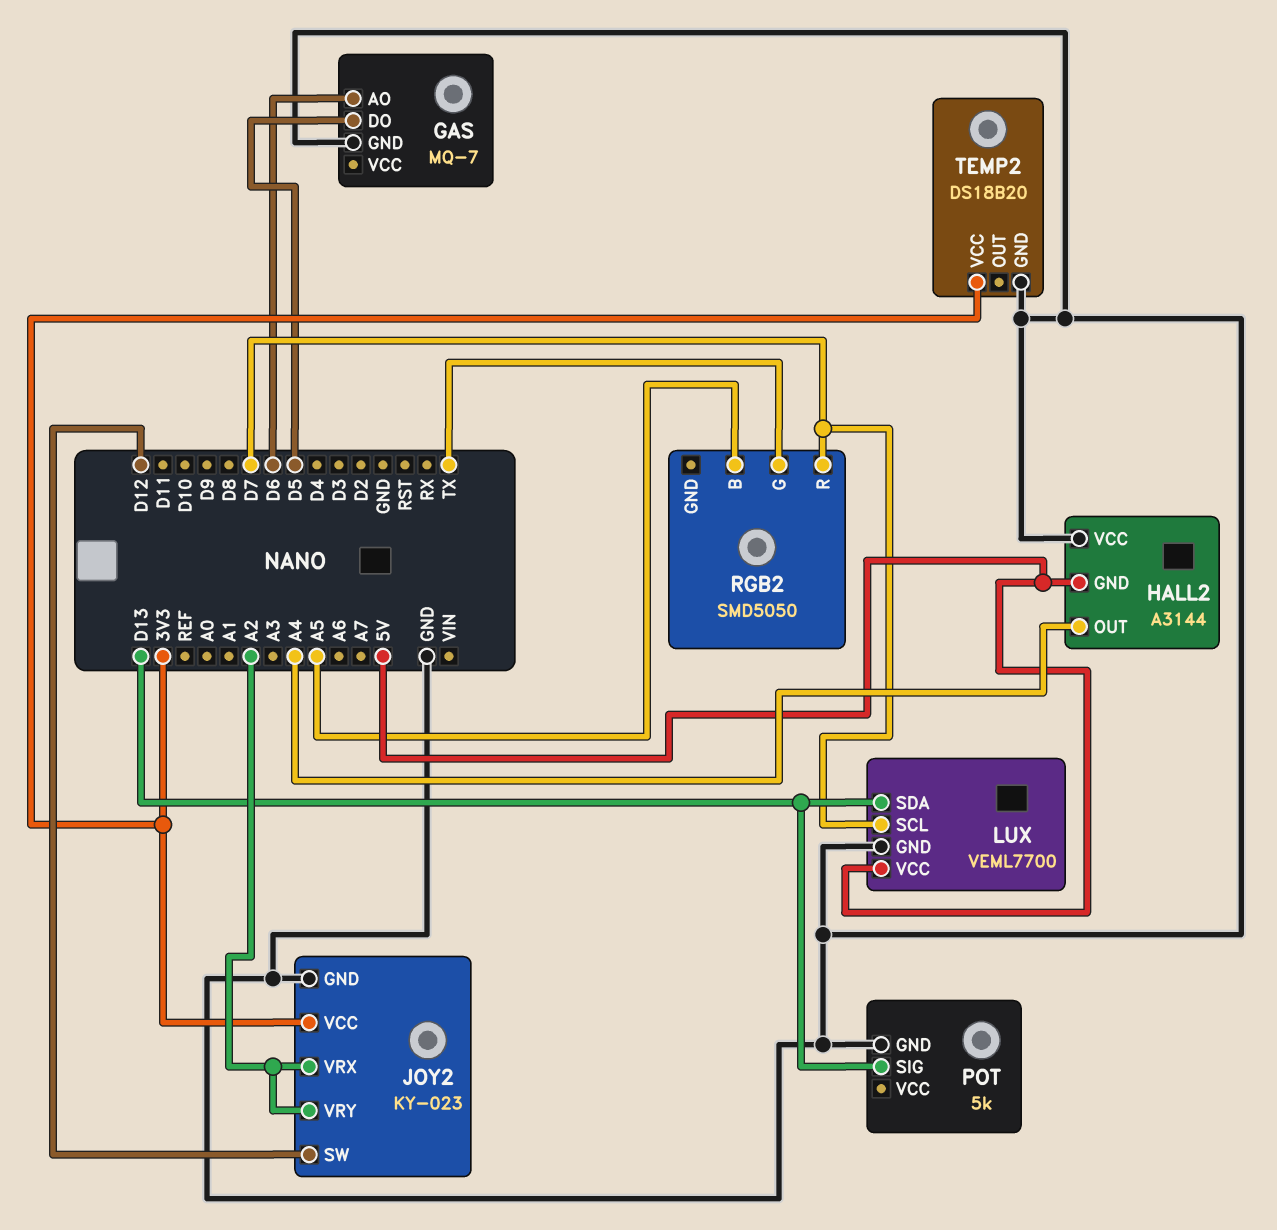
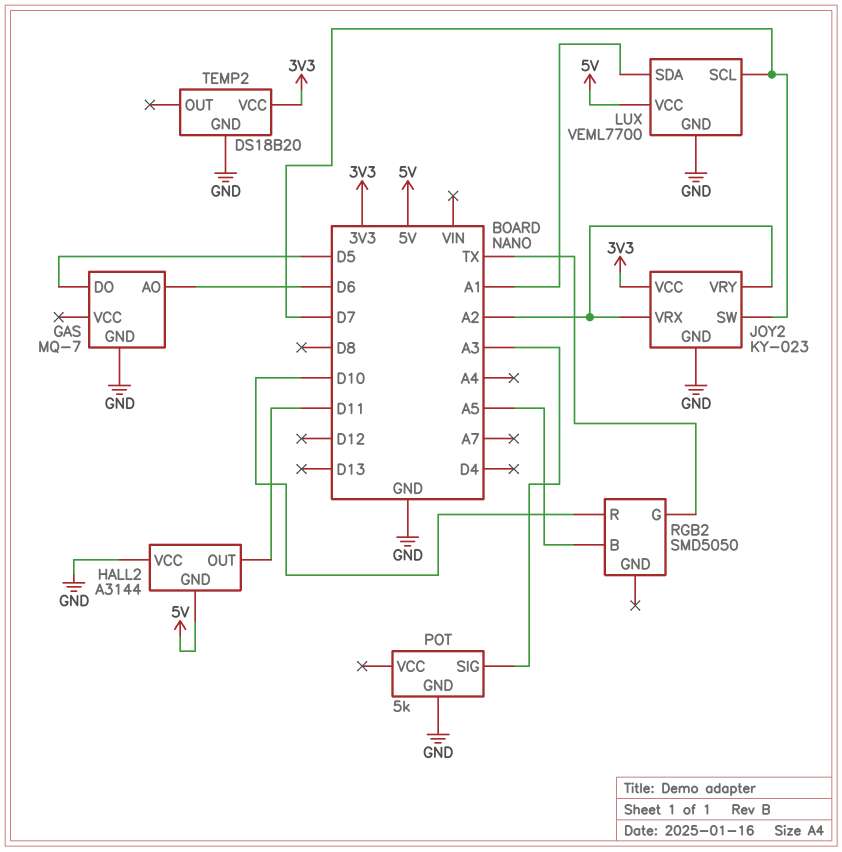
HALL2 pin OUT: A4 -> D11
JOY2 pin SW: D12 -> D7
LUX pin SDA: D13 -> A1
POT pin SIG: D13 -> A3
RGB2 pin R: D7 -> D10

